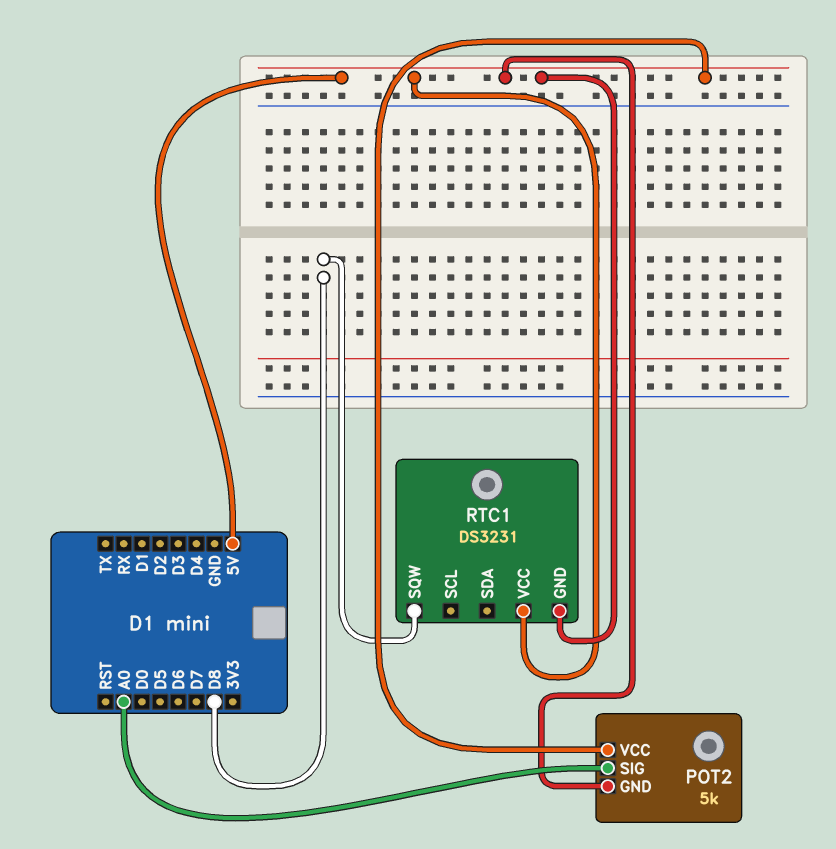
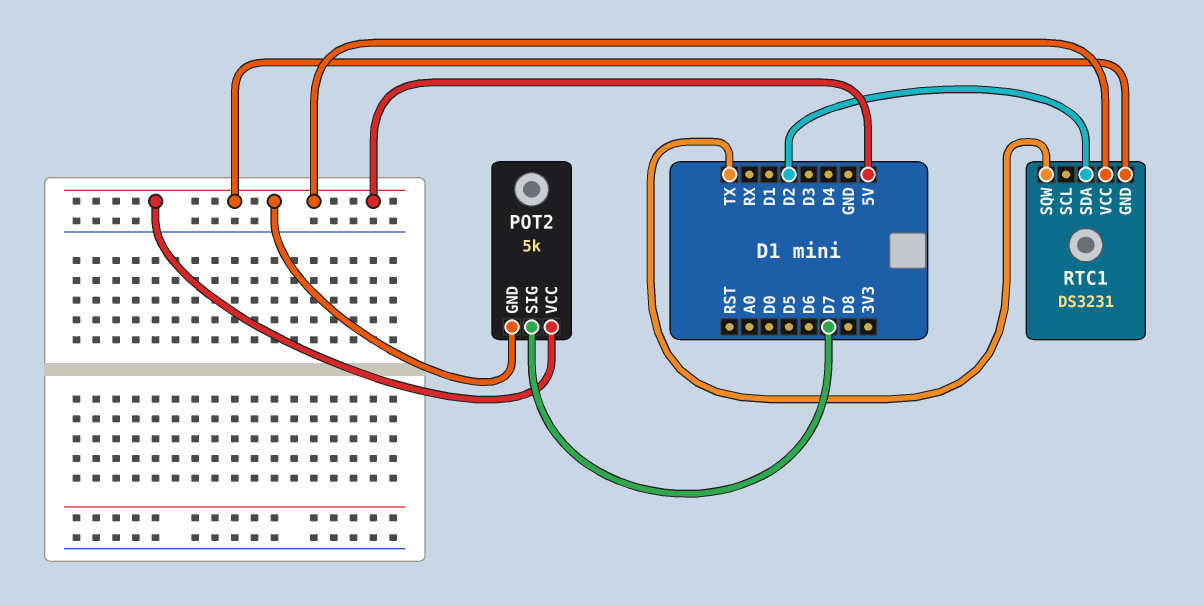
POT2 pin SIG: A0 -> D7
RTC1 pin SDA: none -> D2
RTC1 pin SQW: D8 -> TX

